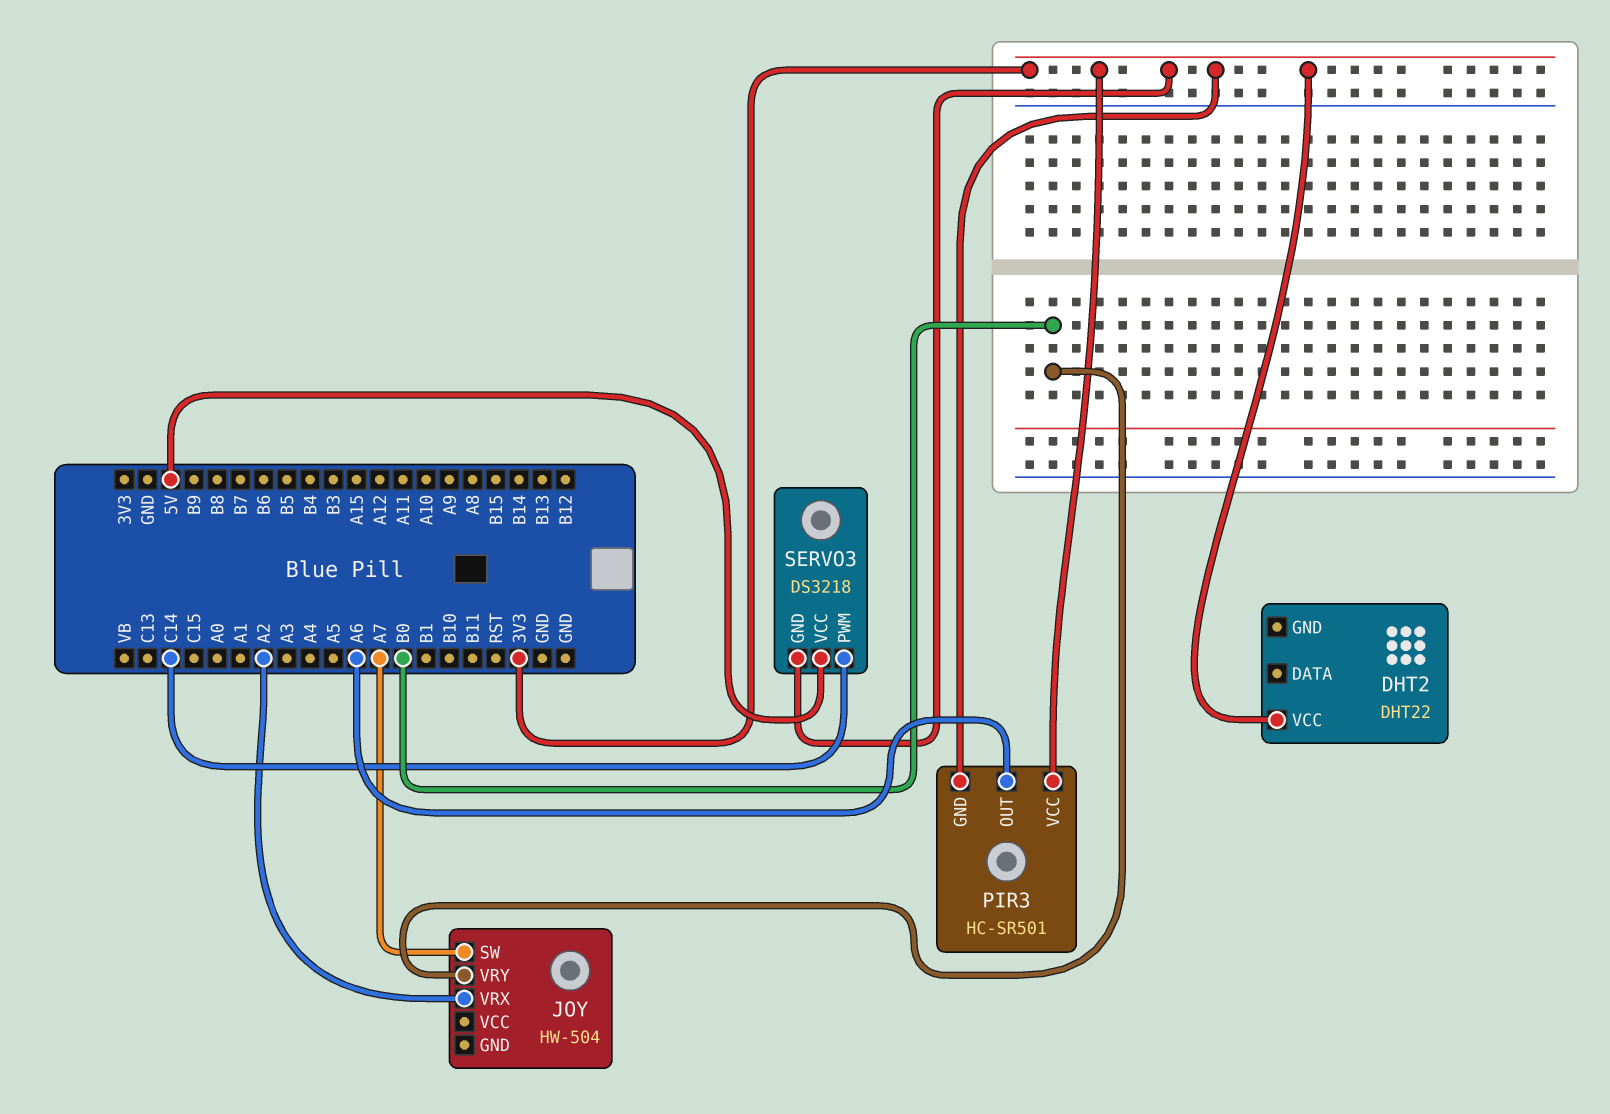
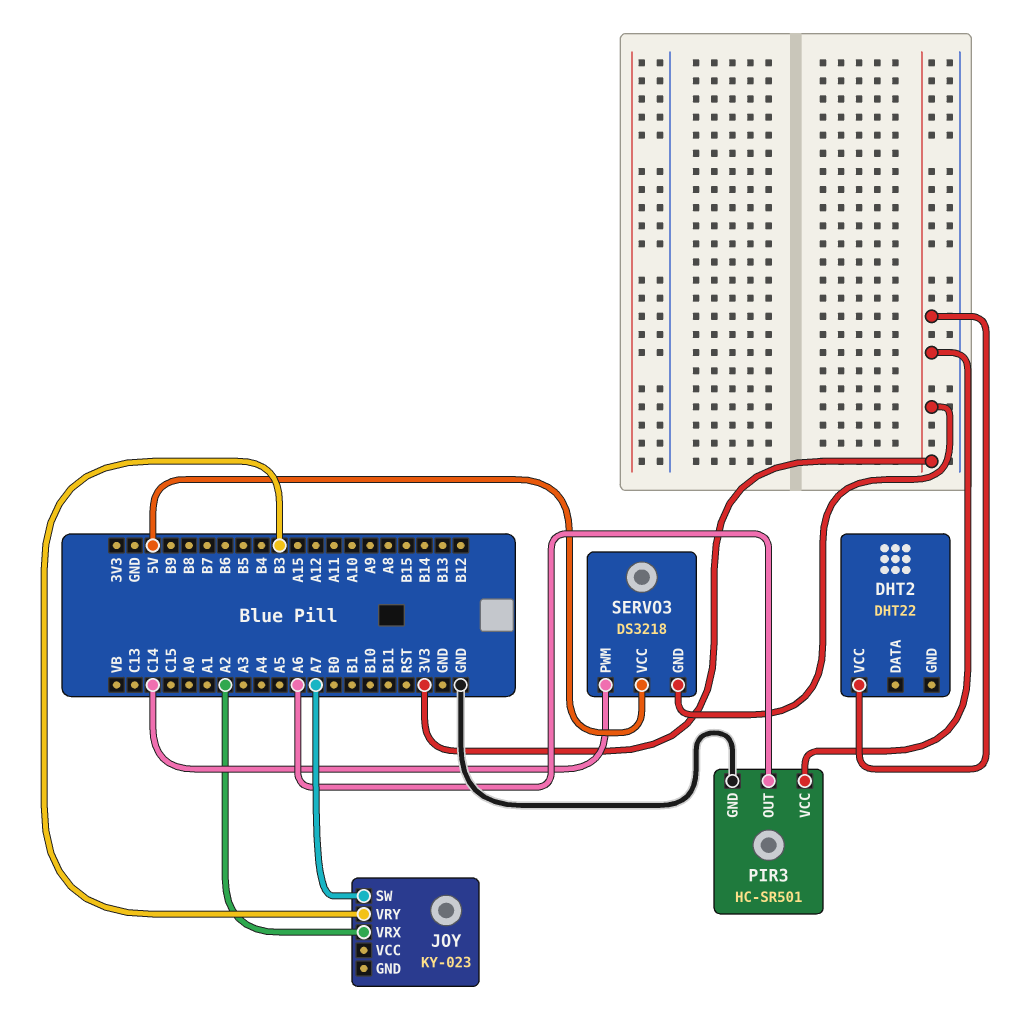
JOY: HW-504 -> KY-023
JOY pin VRY: B0 -> B3
PIR3 pin GND: 3V3 -> GND

